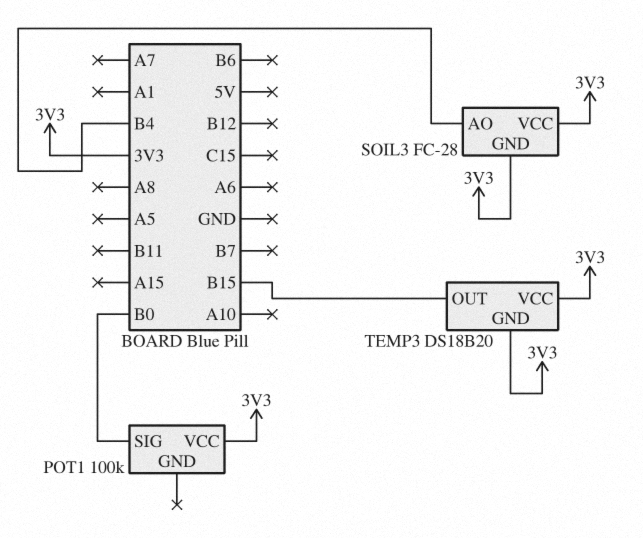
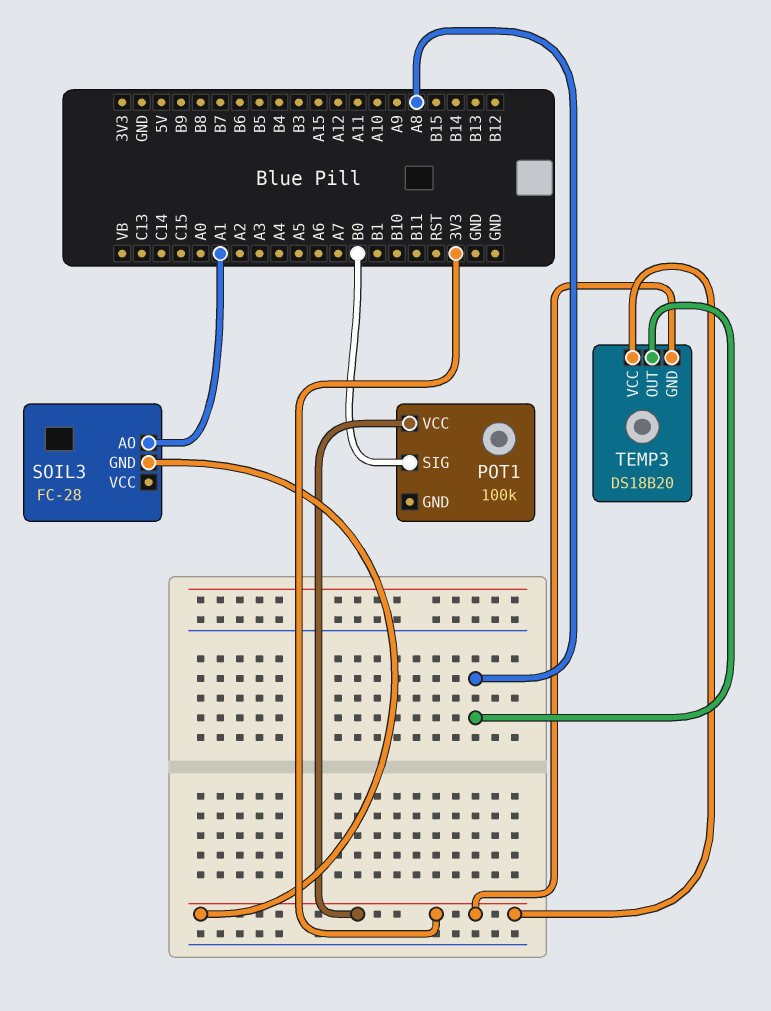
SOIL3 pin AO: B4 -> A1
SOIL3 pin VCC: 3V3 -> none
TEMP3 pin OUT: B15 -> A8

